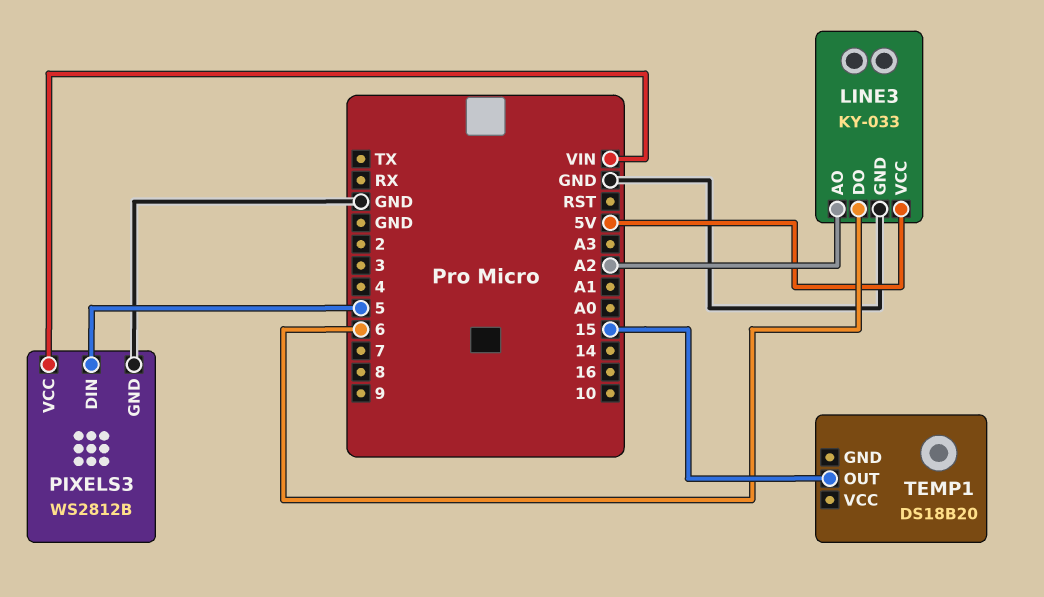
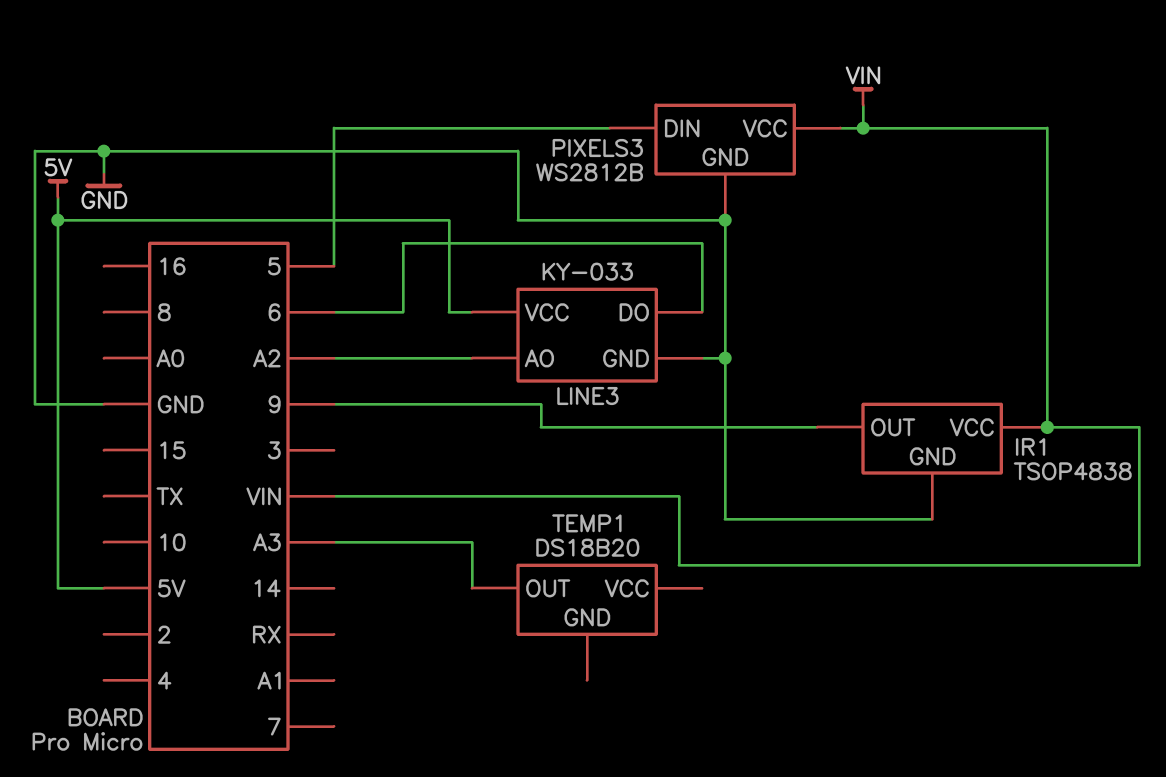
IR1: none -> TSOP4838
IR1 pin GND: none -> GND
IR1 pin OUT: none -> 9
IR1 pin VCC: none -> VIN
TEMP1 pin OUT: 15 -> A3

